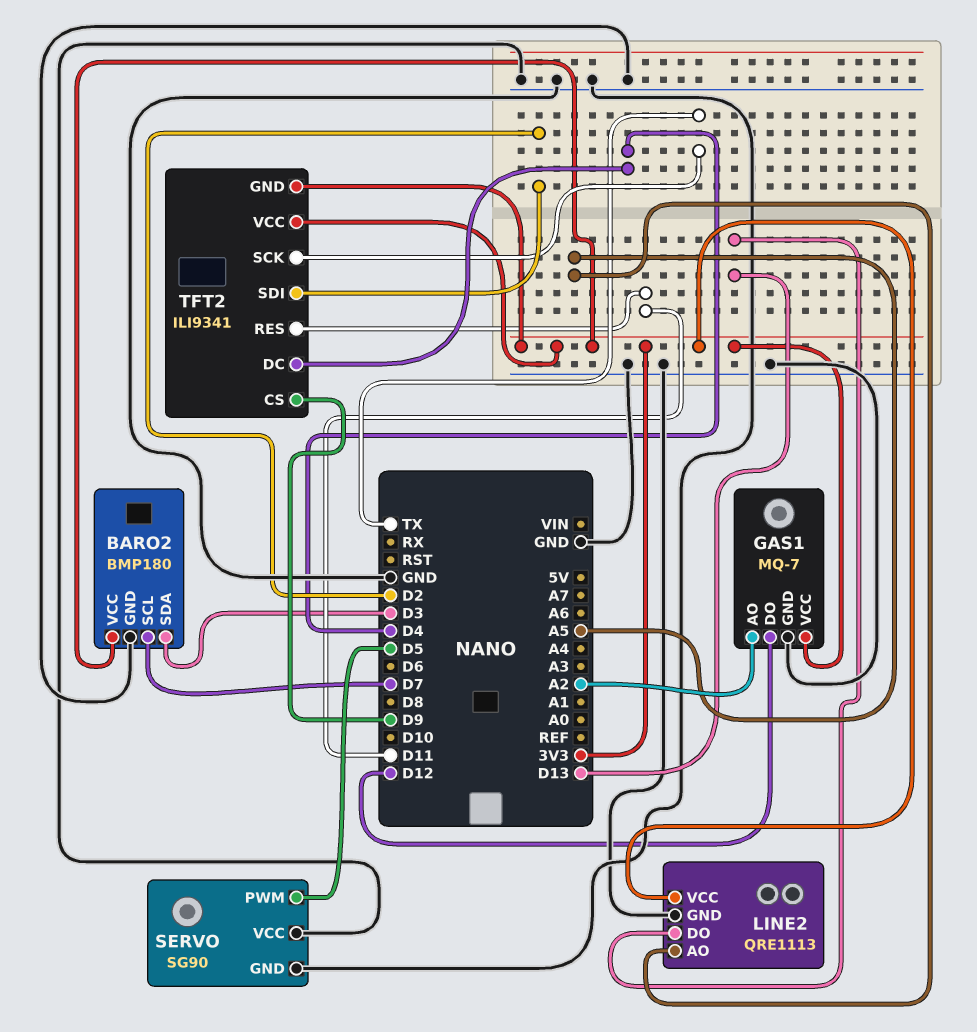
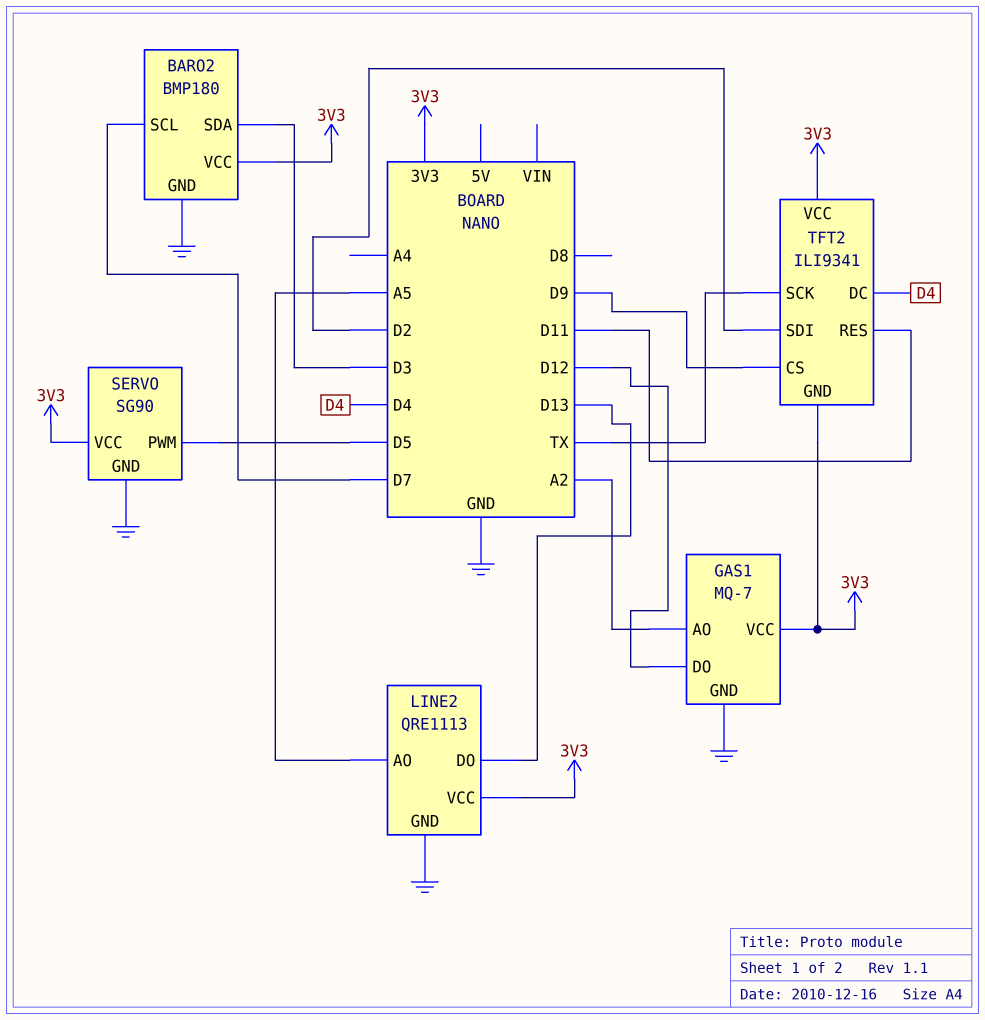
SERVO pin VCC: GND -> 3V3

